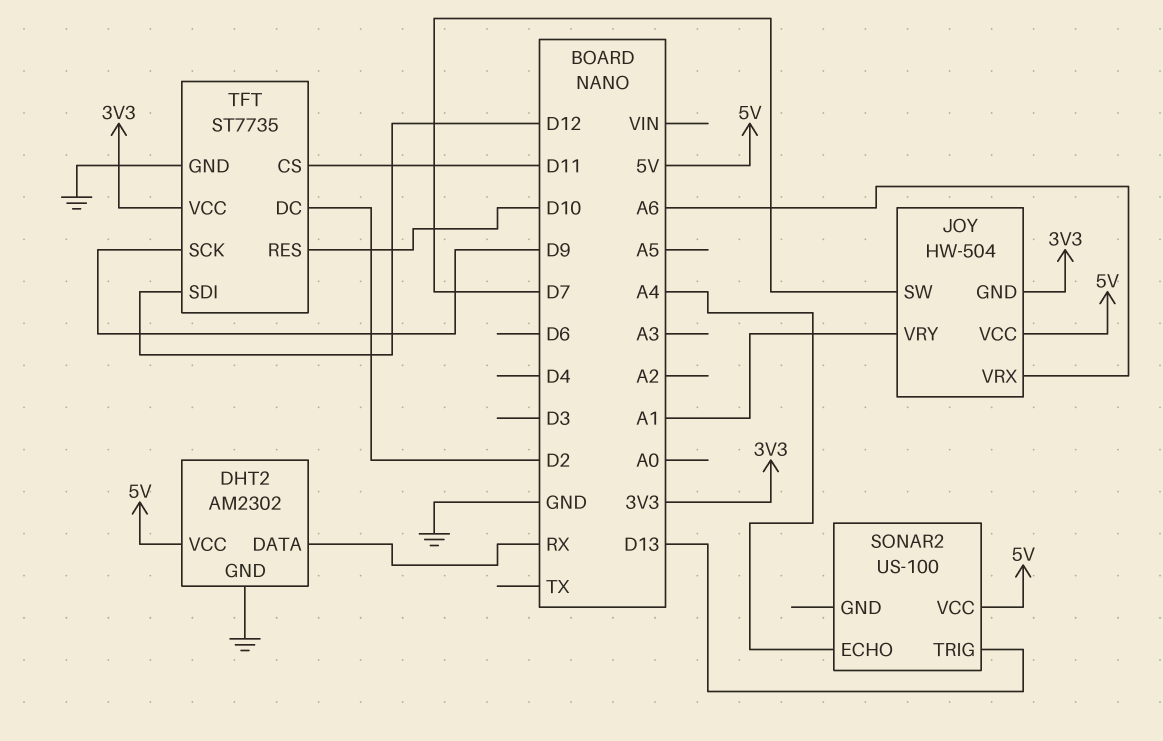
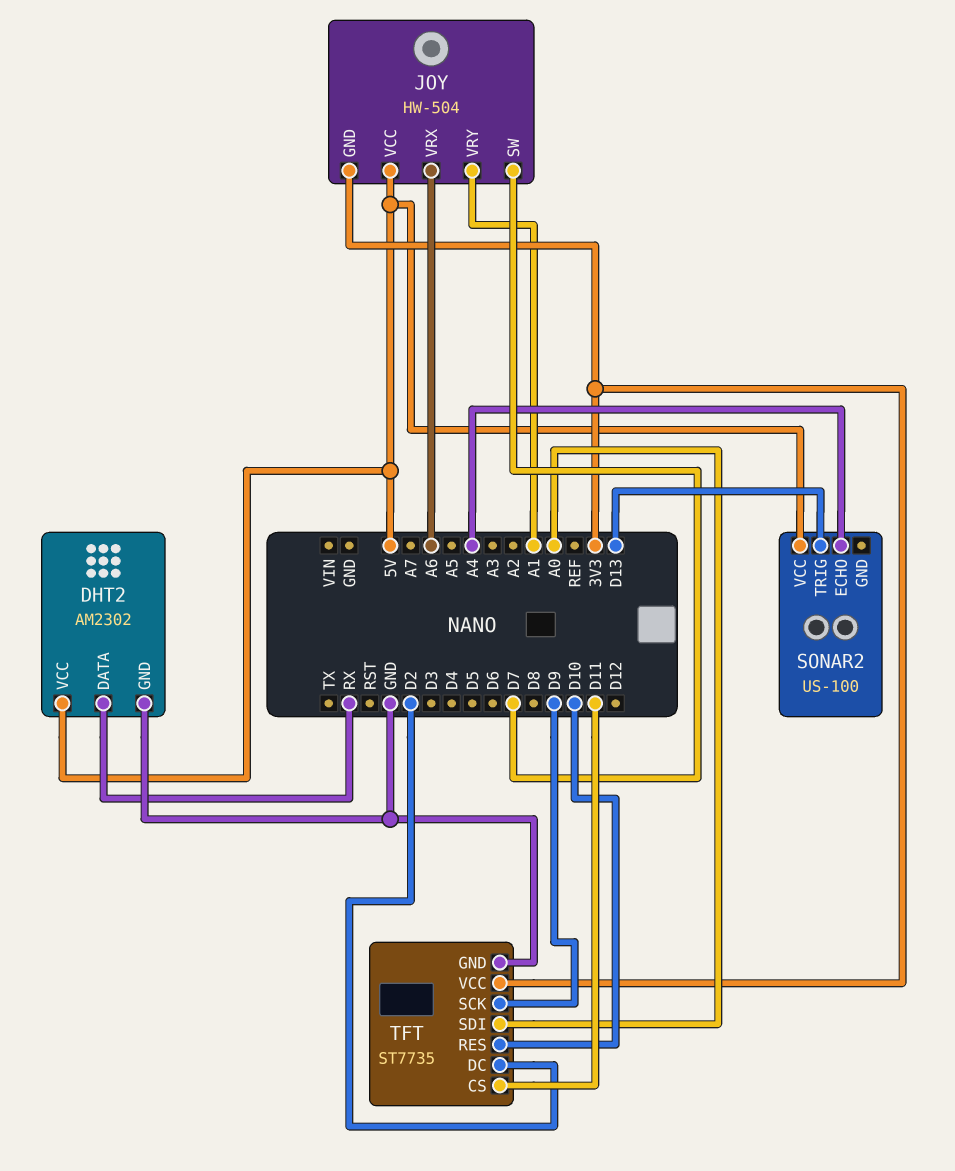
TFT pin SDI: D12 -> A0

